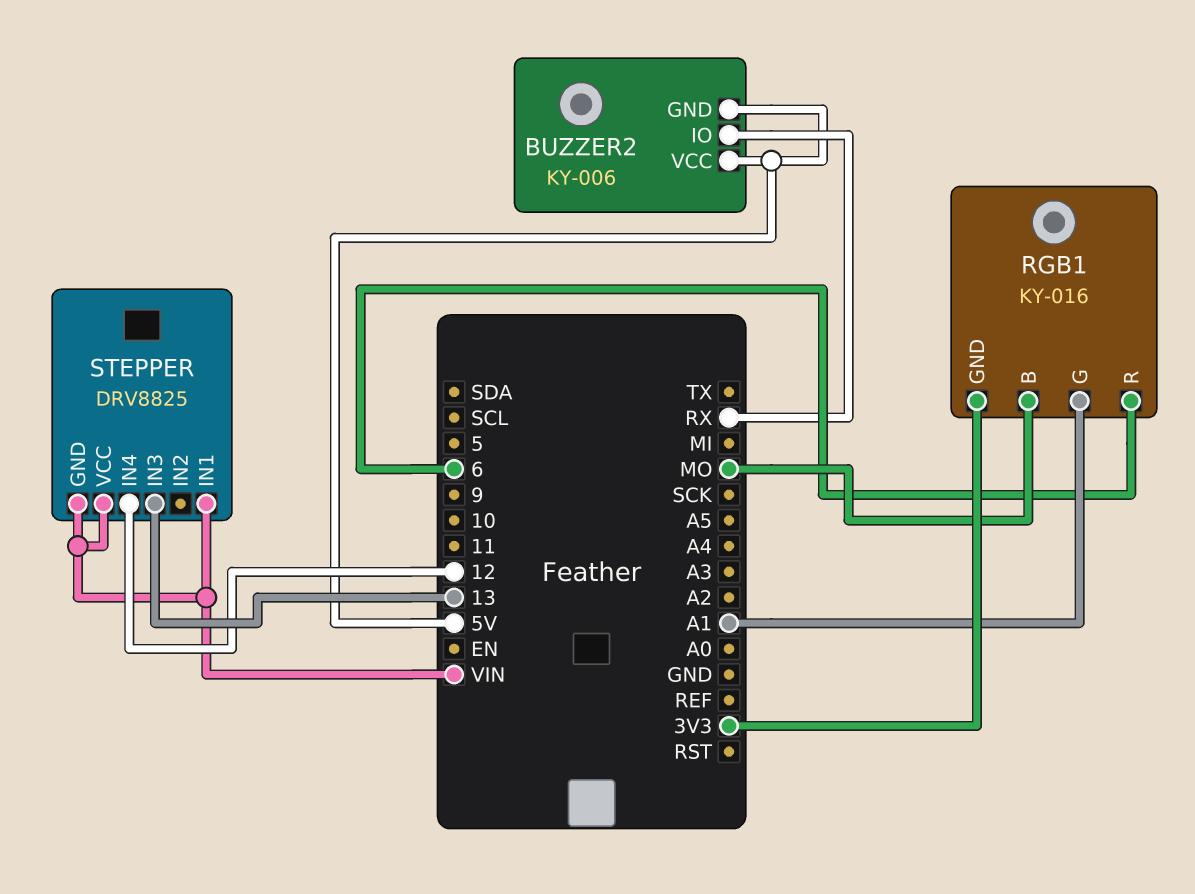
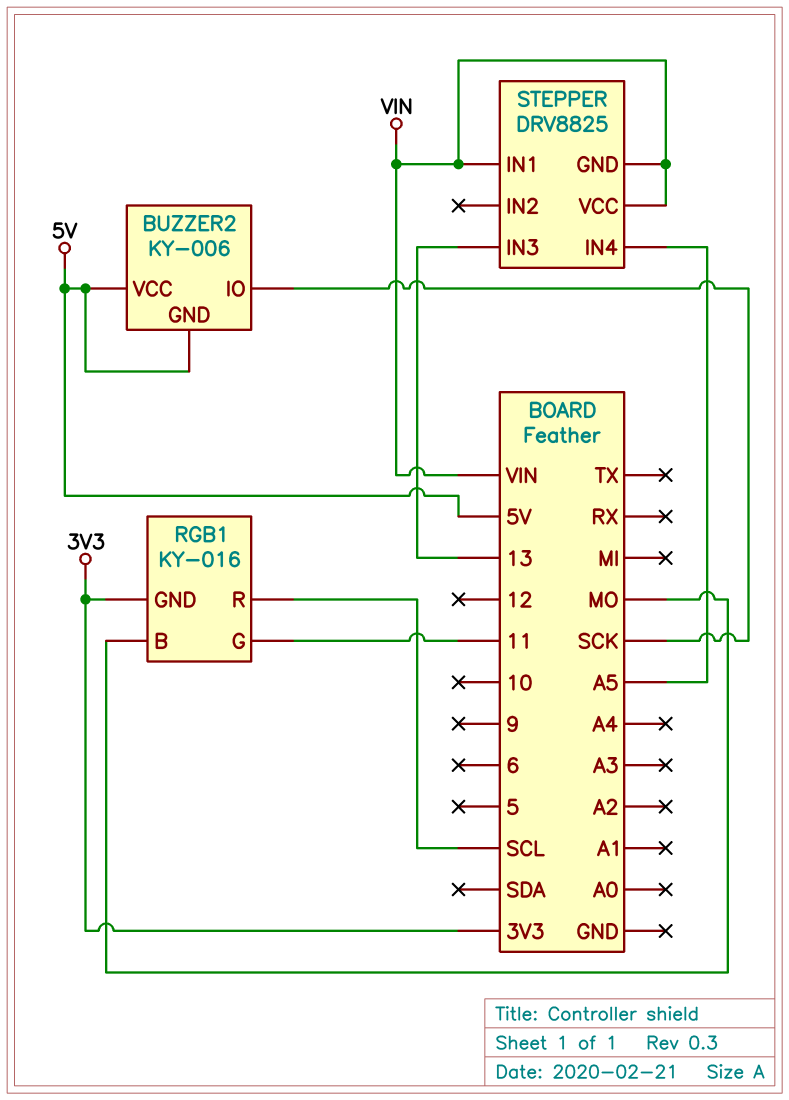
BUZZER2 pin IO: RX -> SCK
RGB1 pin G: A1 -> 11
RGB1 pin R: 6 -> SCL
STEPPER pin IN4: 12 -> A5

